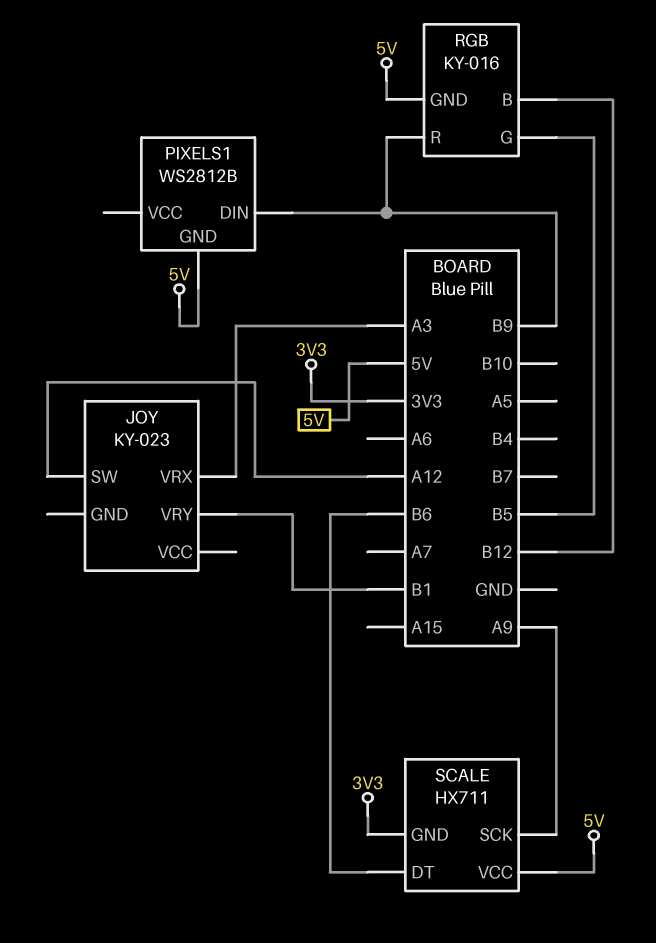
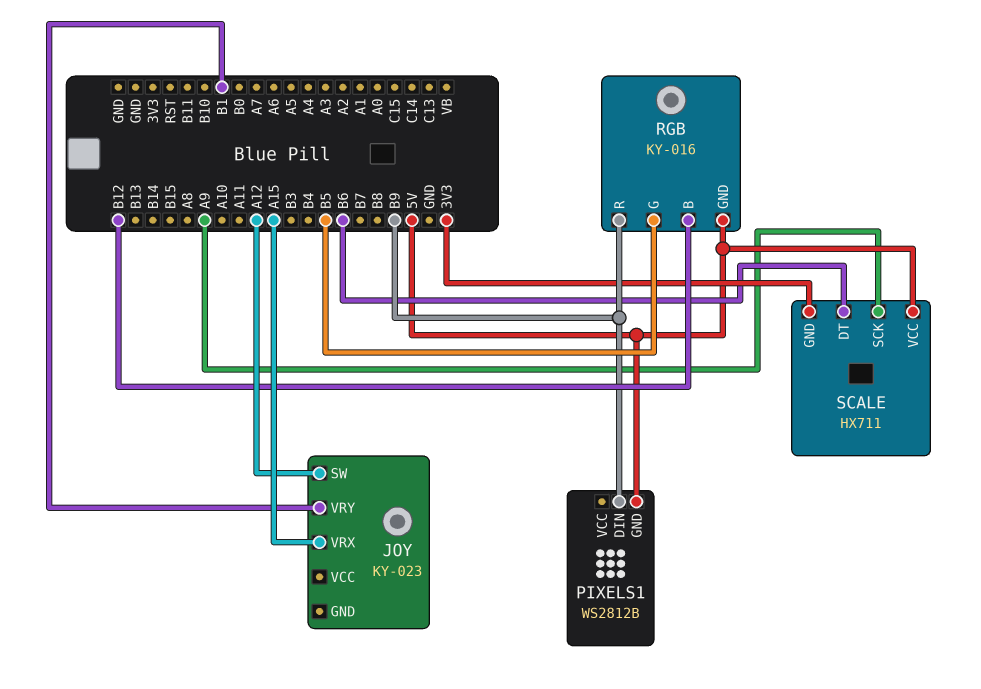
JOY pin VRX: A3 -> A15

